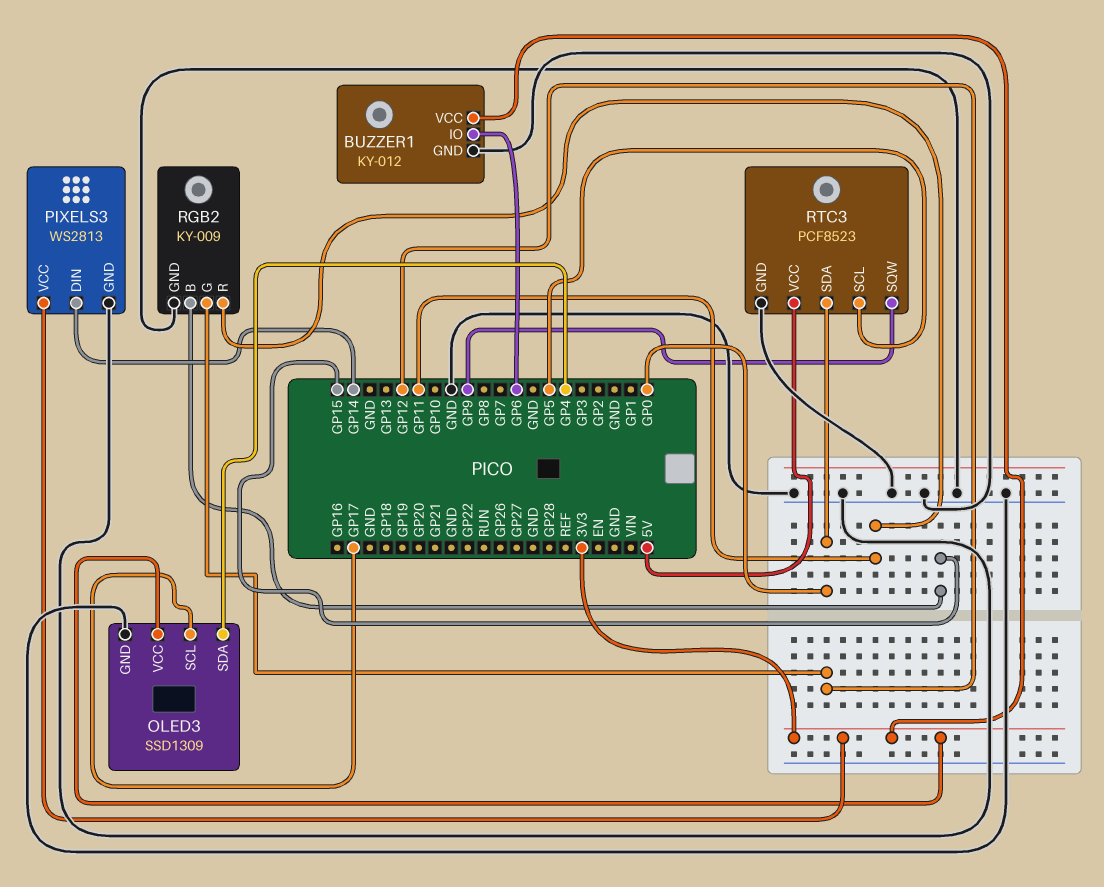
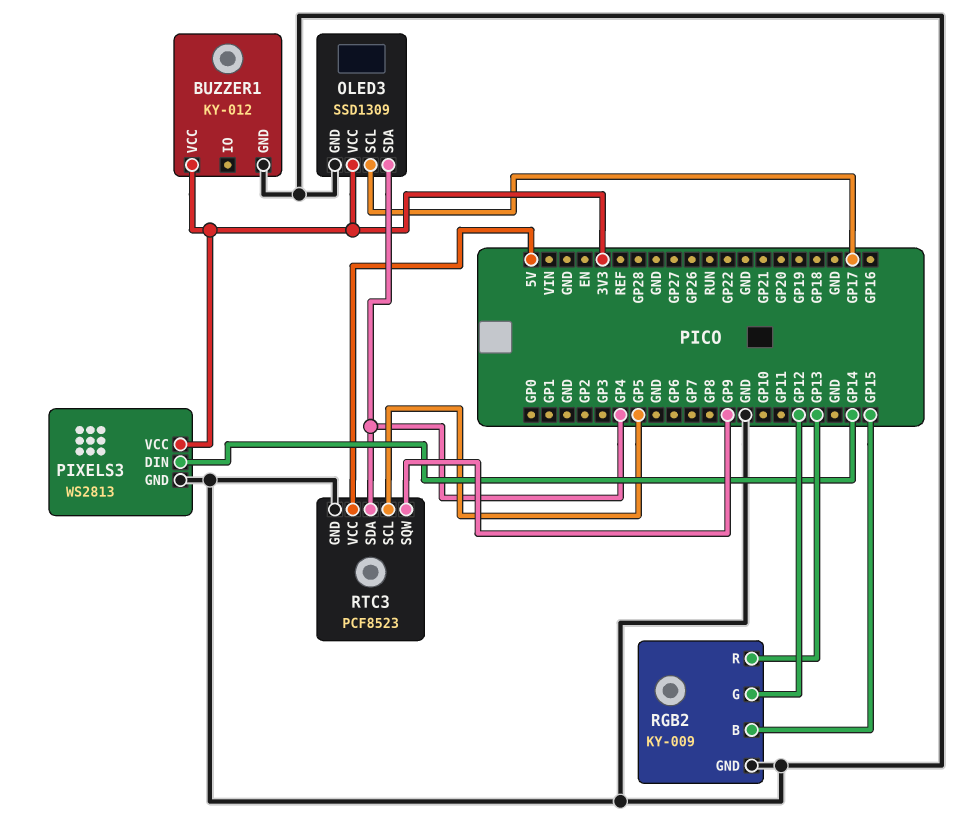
BUZZER1 pin IO: GP6 -> none
RGB2 pin R: GP11 -> GP13
RTC3 pin SDA: GP0 -> GP4

